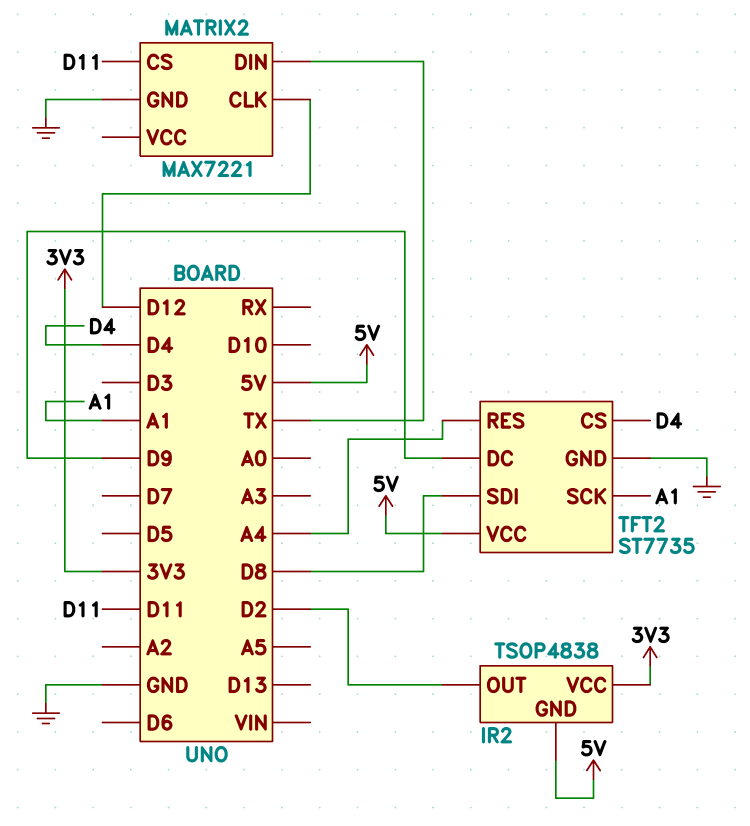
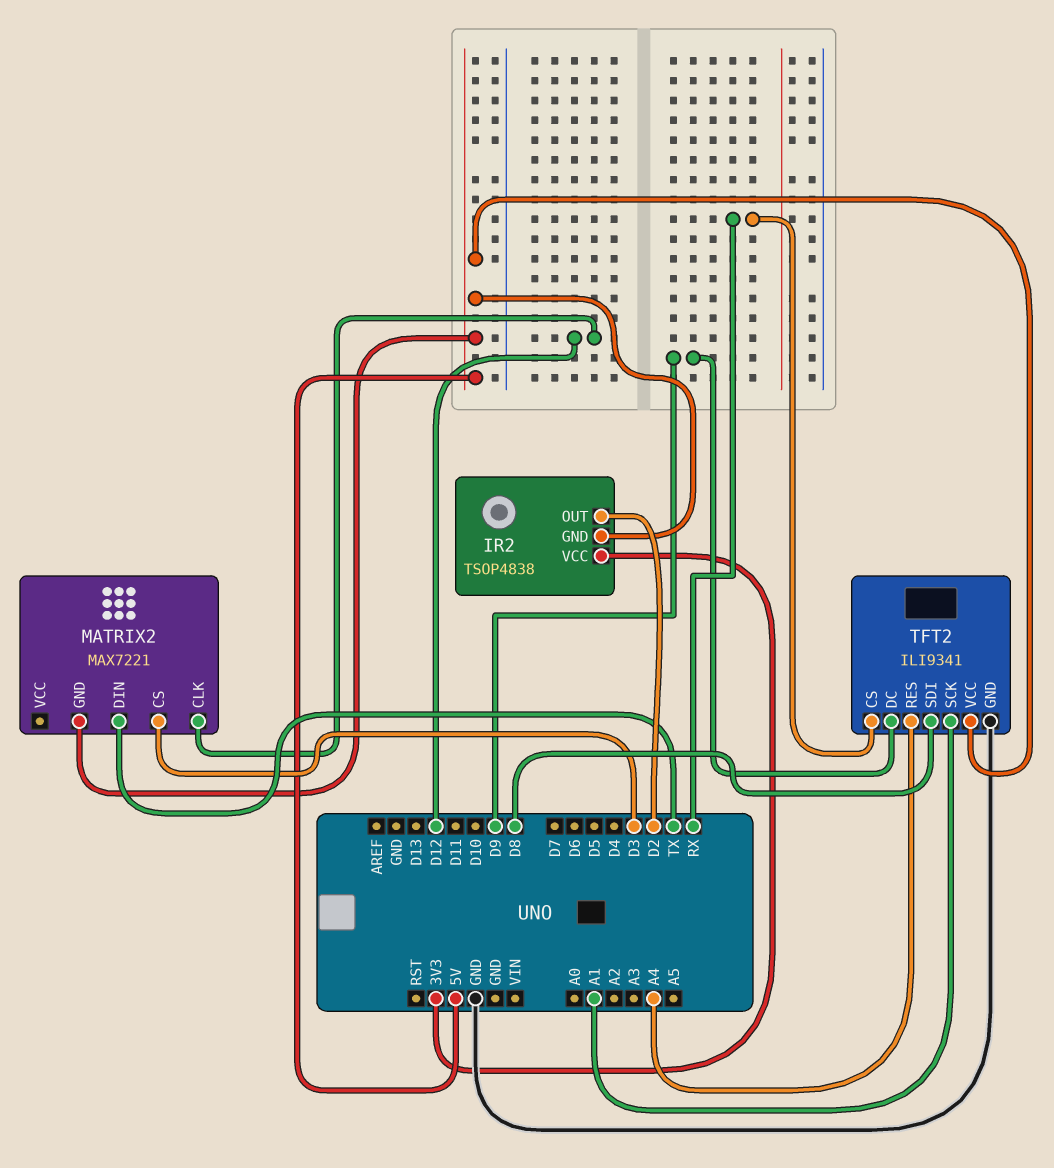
MATRIX2 pin CS: D11 -> D3
MATRIX2 pin GND: GND -> 5V
TFT2: ST7735 -> ILI9341
TFT2 pin CS: D4 -> RX

